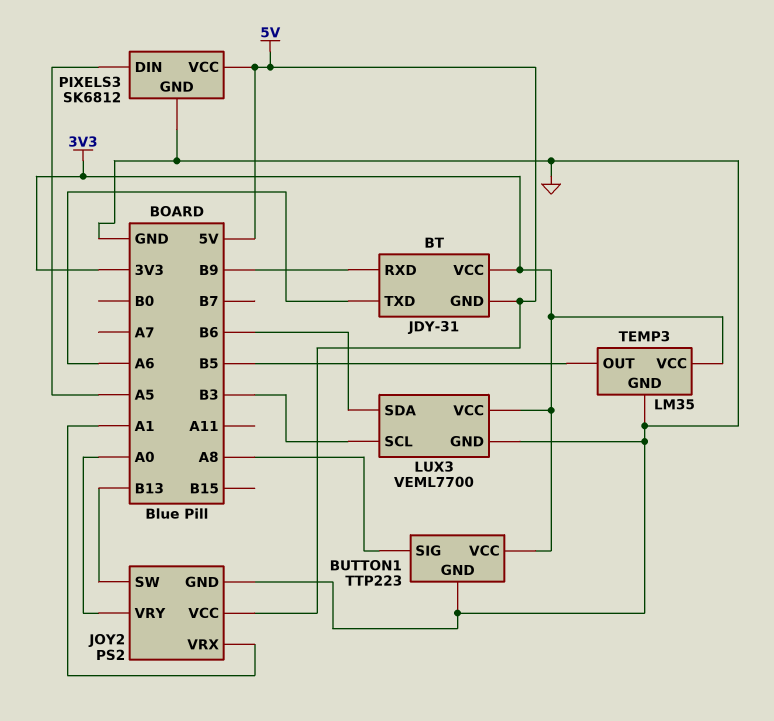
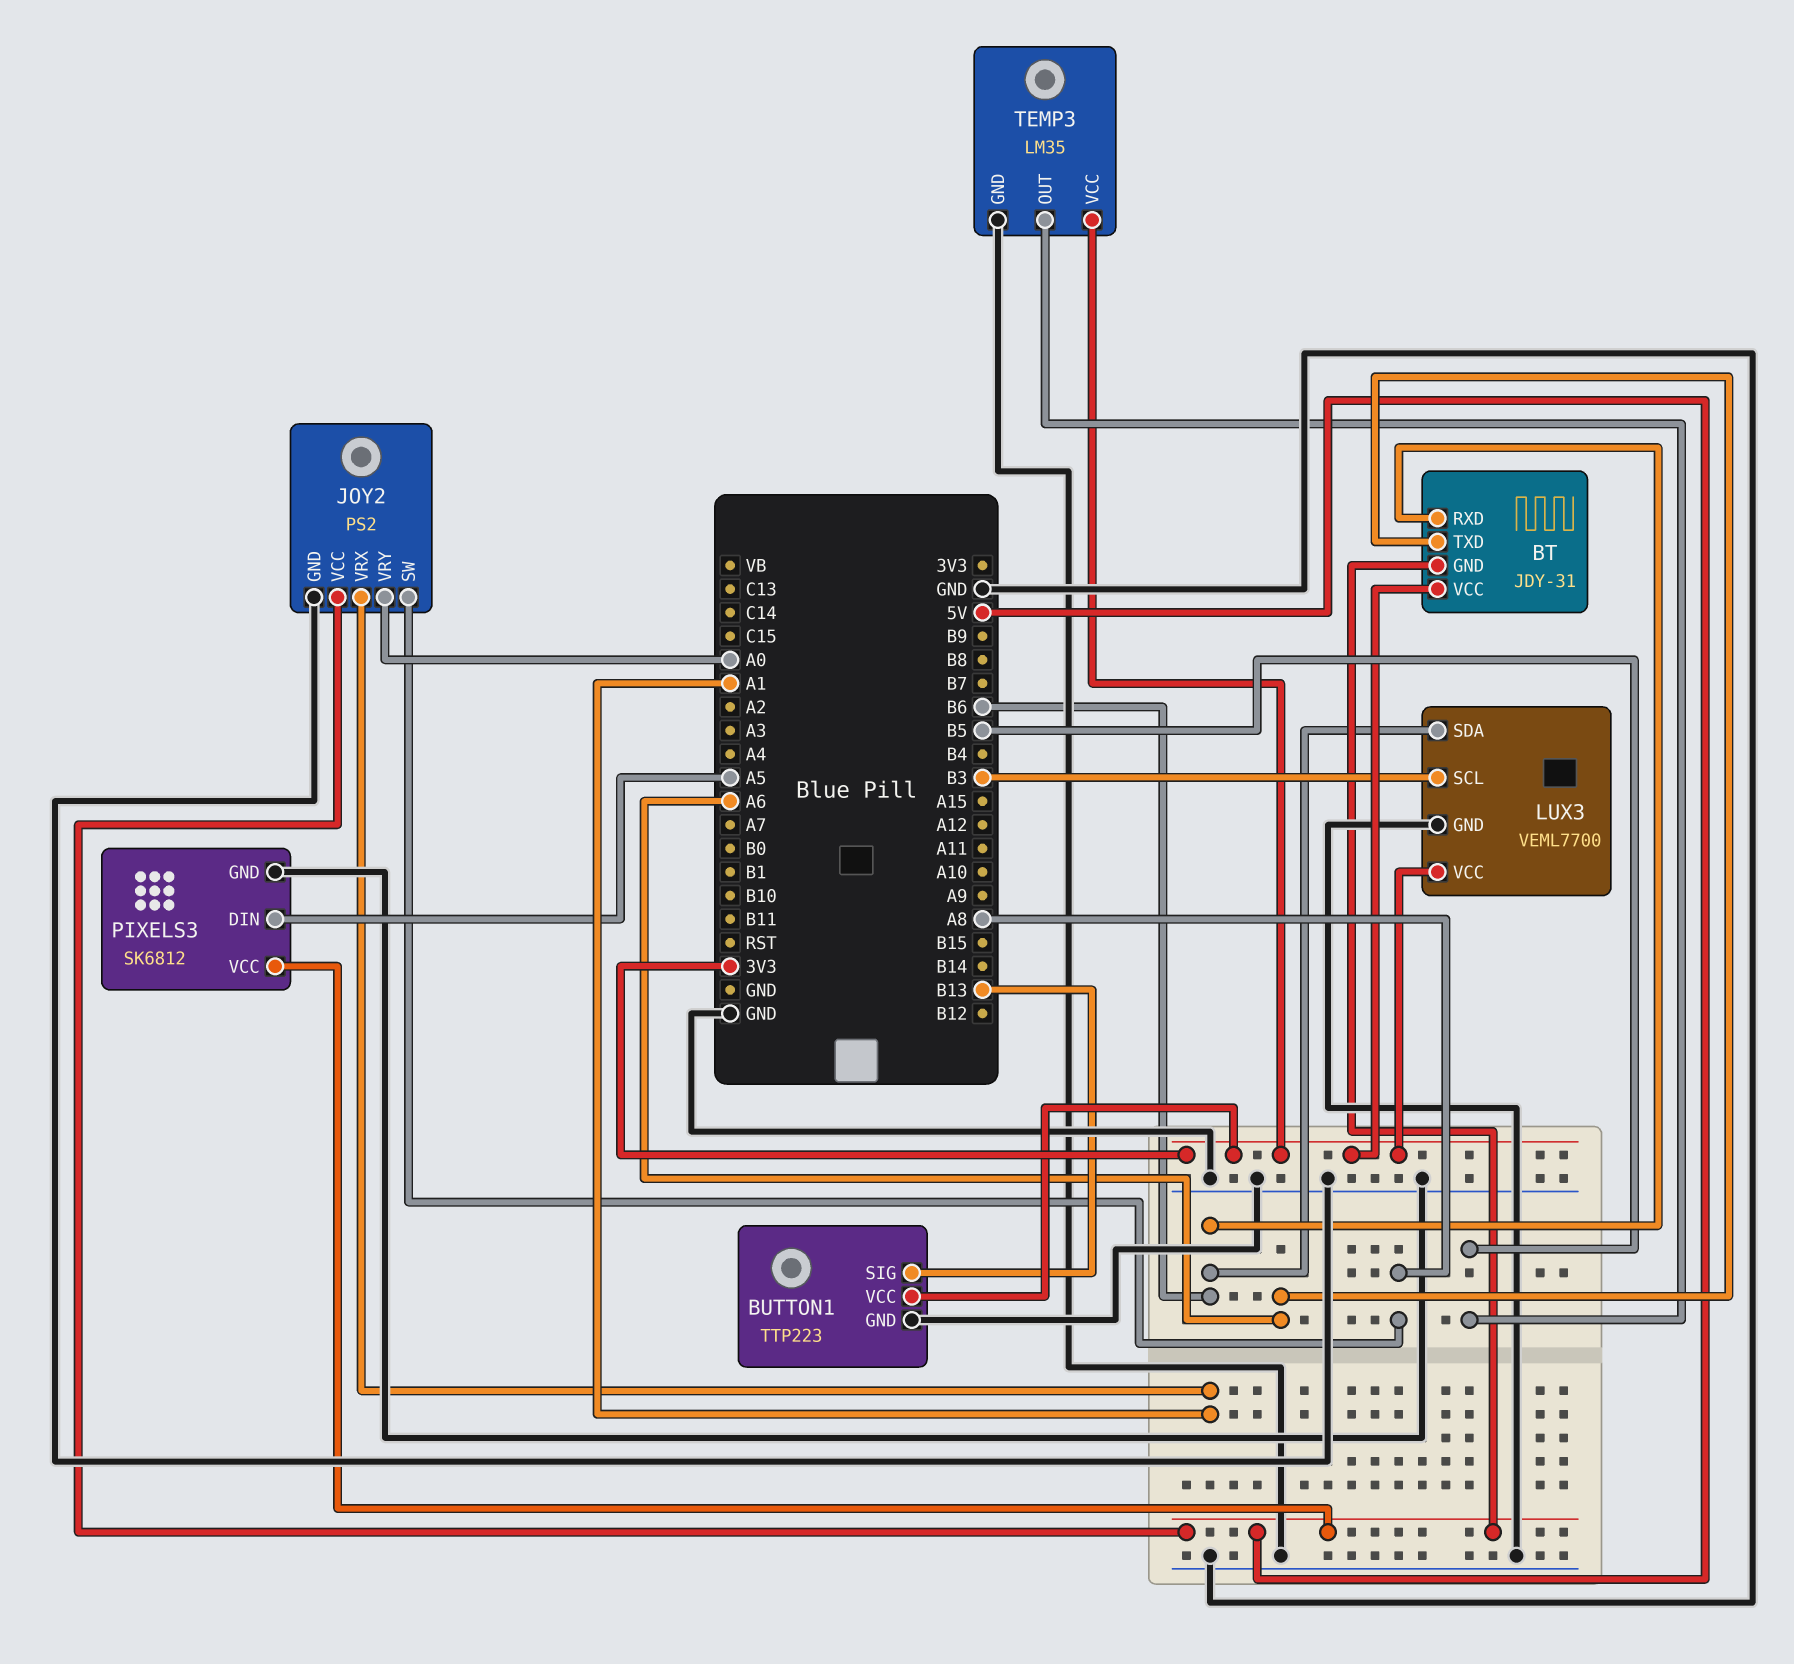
BT pin RXD: B9 -> B6
BUTTON1 pin SIG: A8 -> B13
JOY2 pin SW: B13 -> A8

